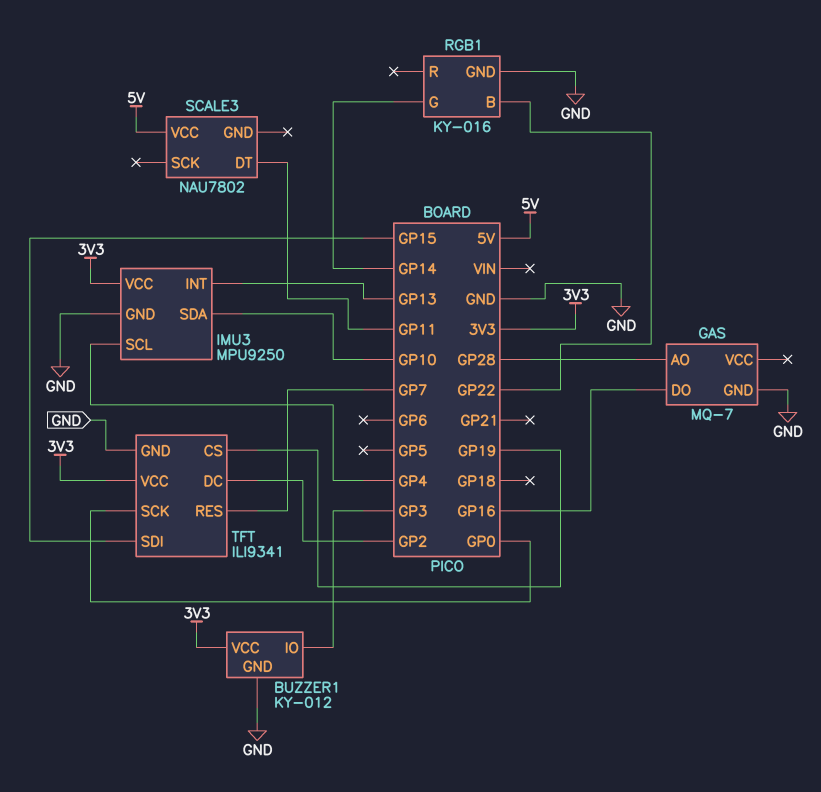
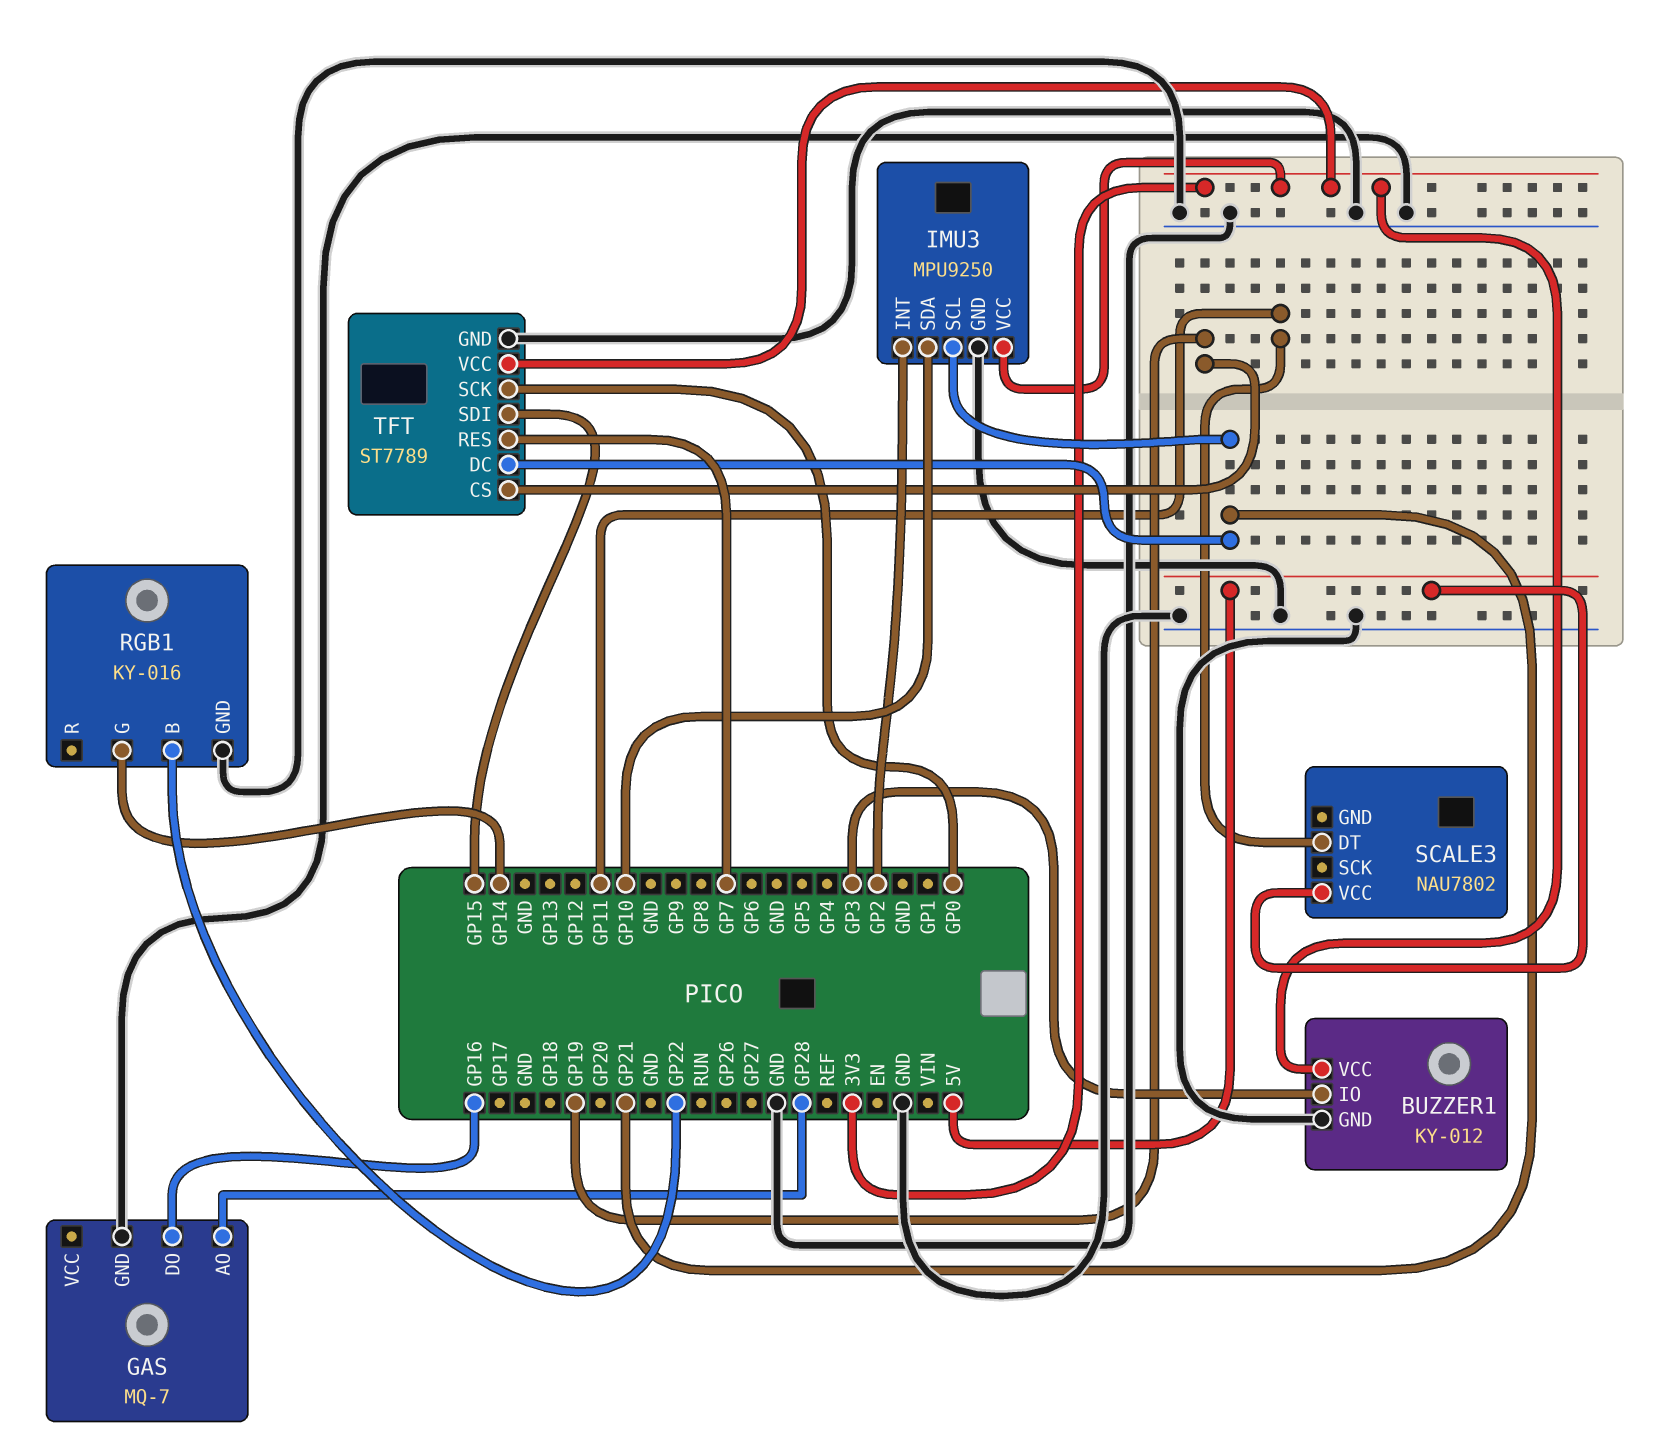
IMU3 pin INT: GP13 -> GP2
IMU3 pin SCL: GP4 -> GP21
TFT: ILI9341 -> ST7789
TFT pin DC: GP2 -> GP21

